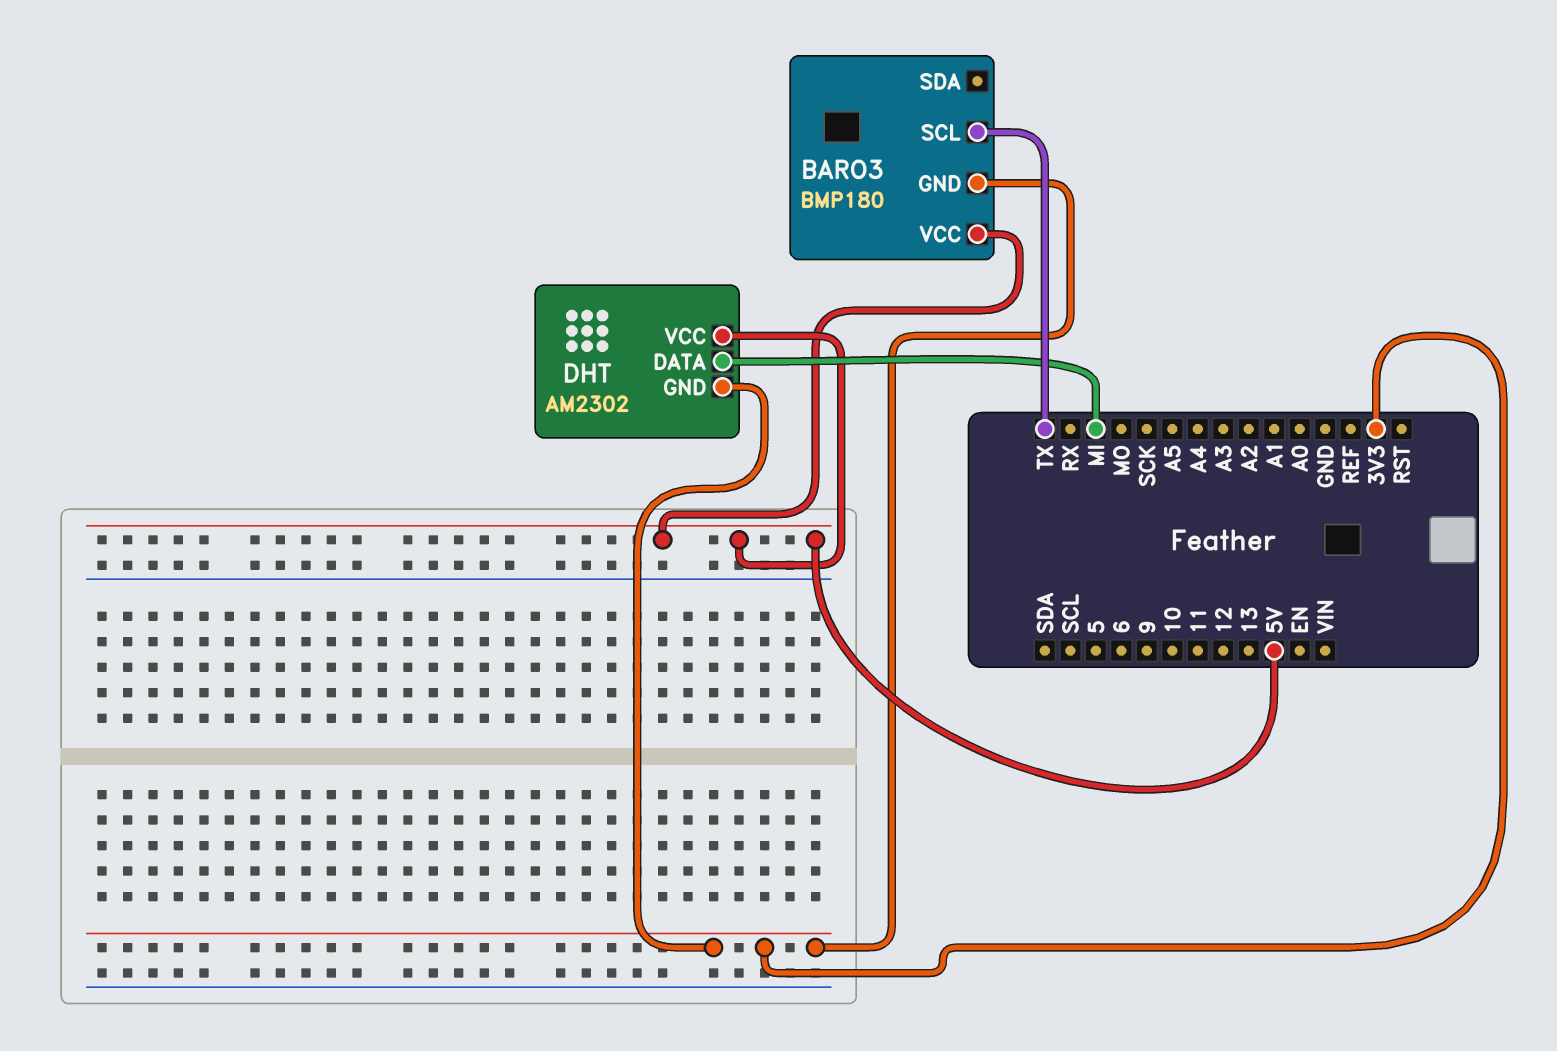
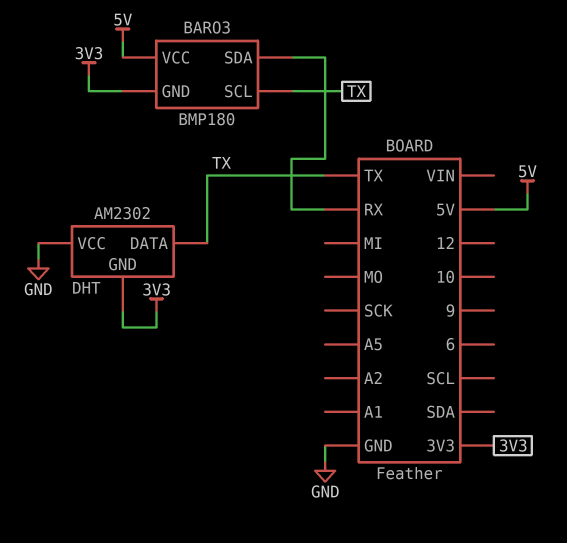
BARO3 pin SDA: none -> RX
DHT pin DATA: MI -> TX
DHT pin VCC: 5V -> GND

